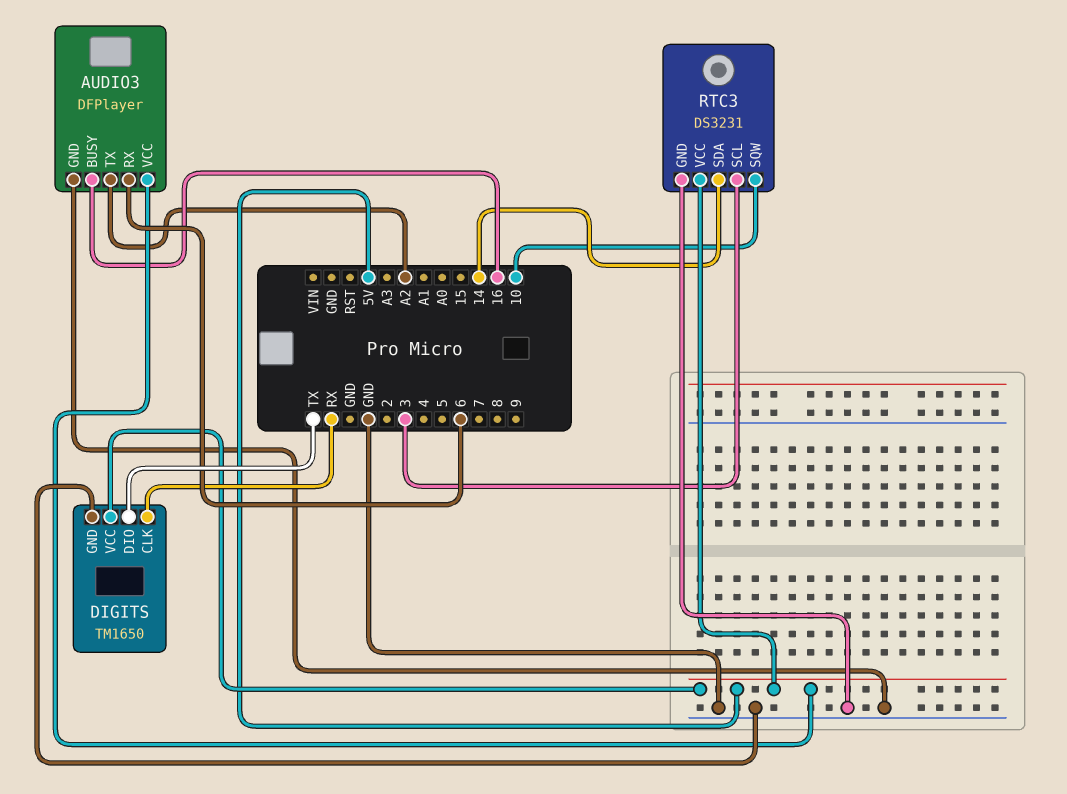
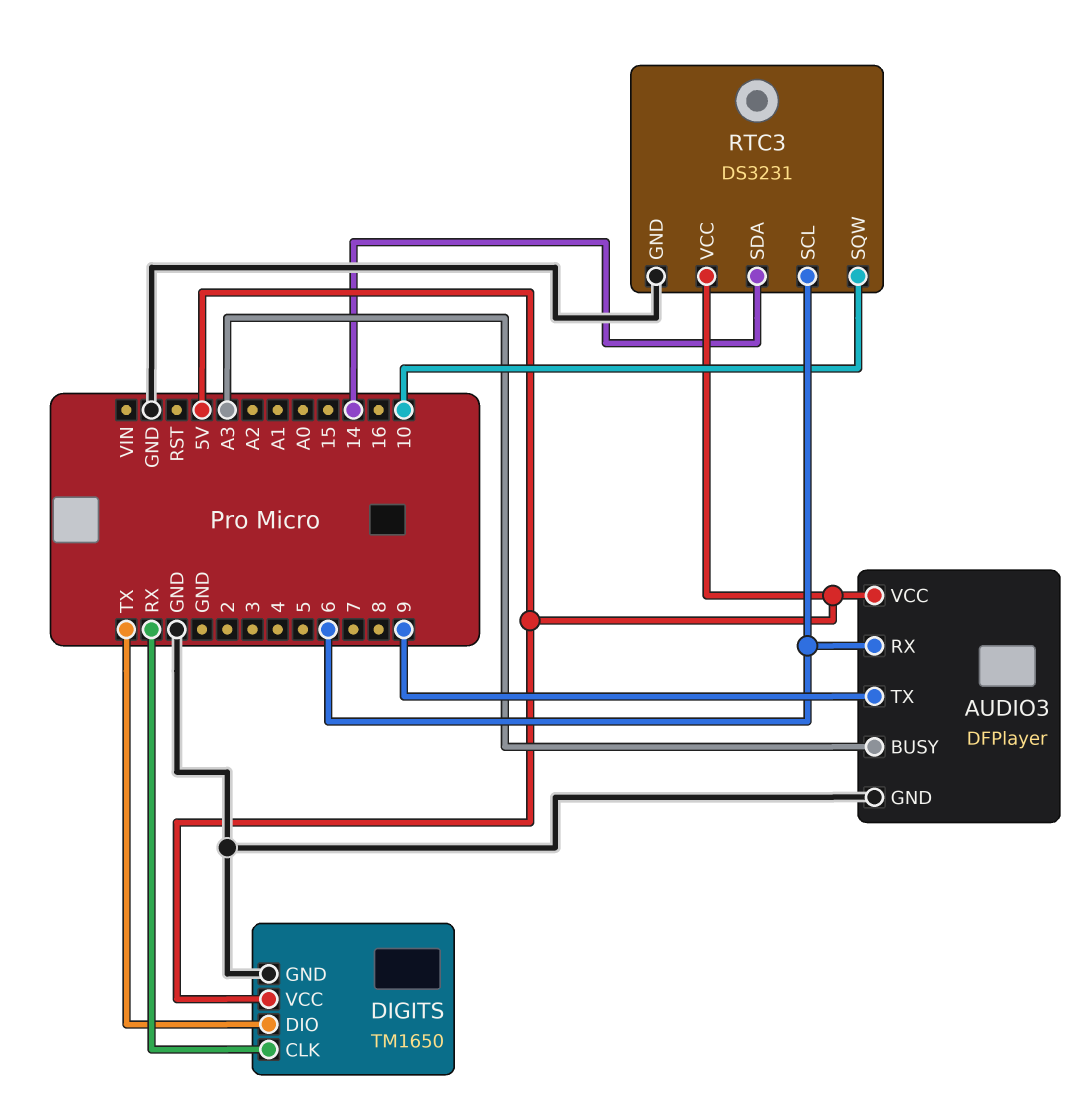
AUDIO3 pin BUSY: 16 -> A3
AUDIO3 pin TX: A2 -> 9
RTC3 pin SCL: 3 -> 6

